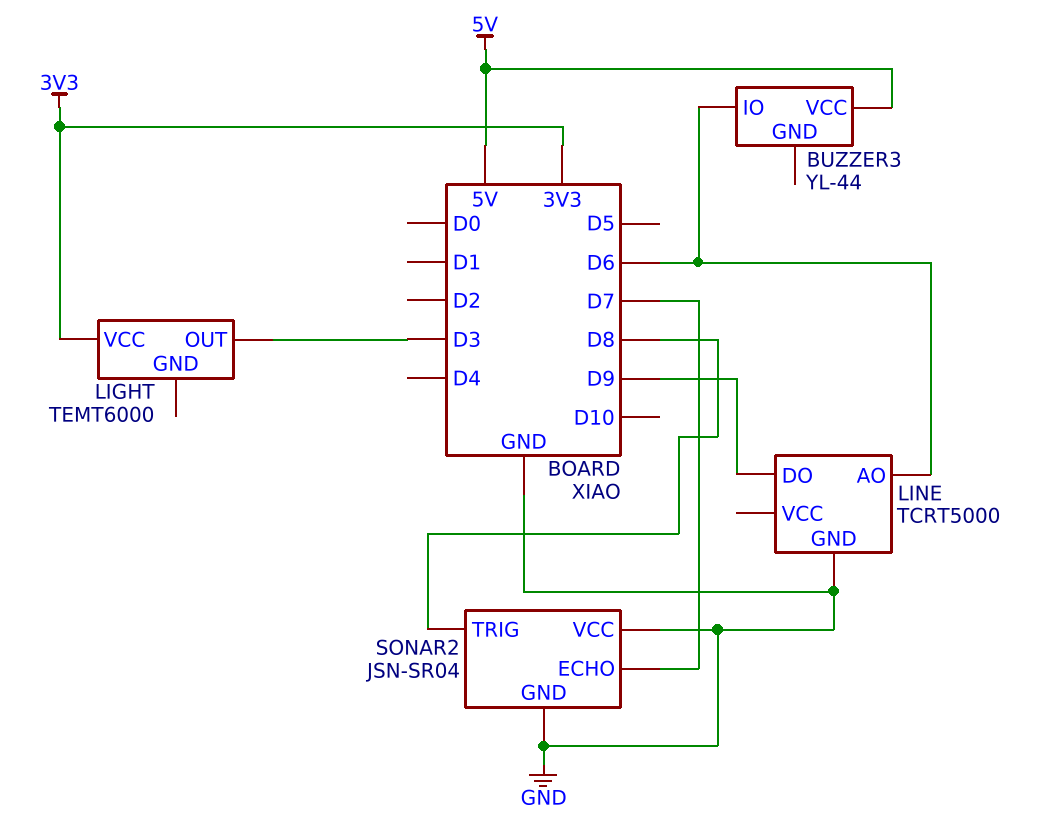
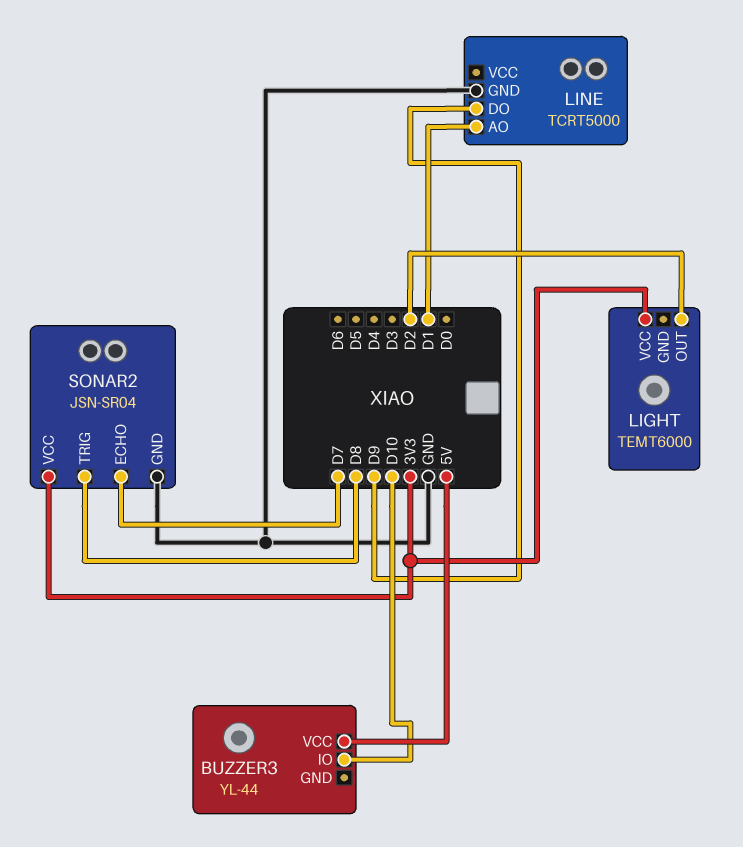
BUZZER3 pin IO: D6 -> D10
LIGHT pin OUT: D3 -> D2
LINE pin AO: D6 -> D1
SONAR2 pin VCC: GND -> 3V3

